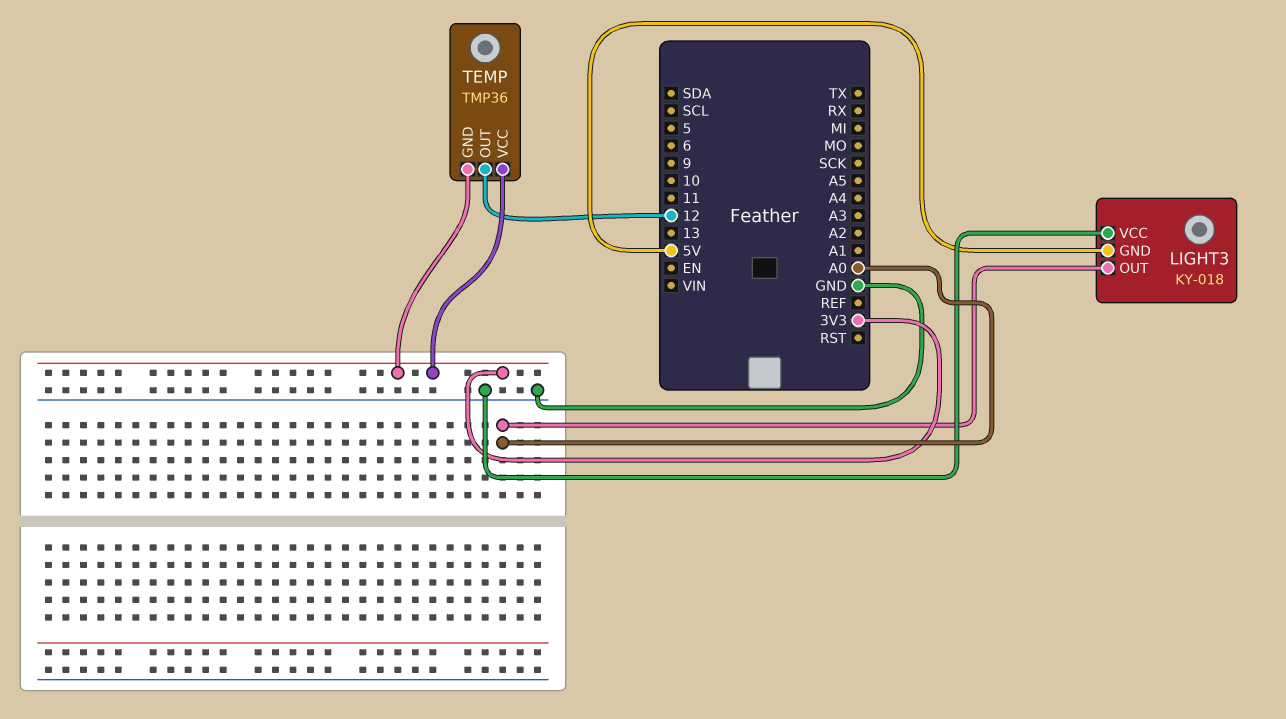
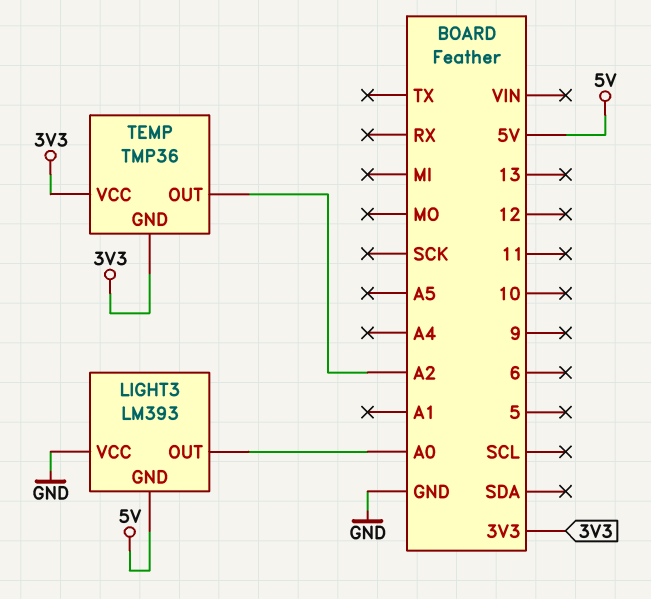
LIGHT3: KY-018 -> LM393
TEMP pin OUT: 12 -> A2

